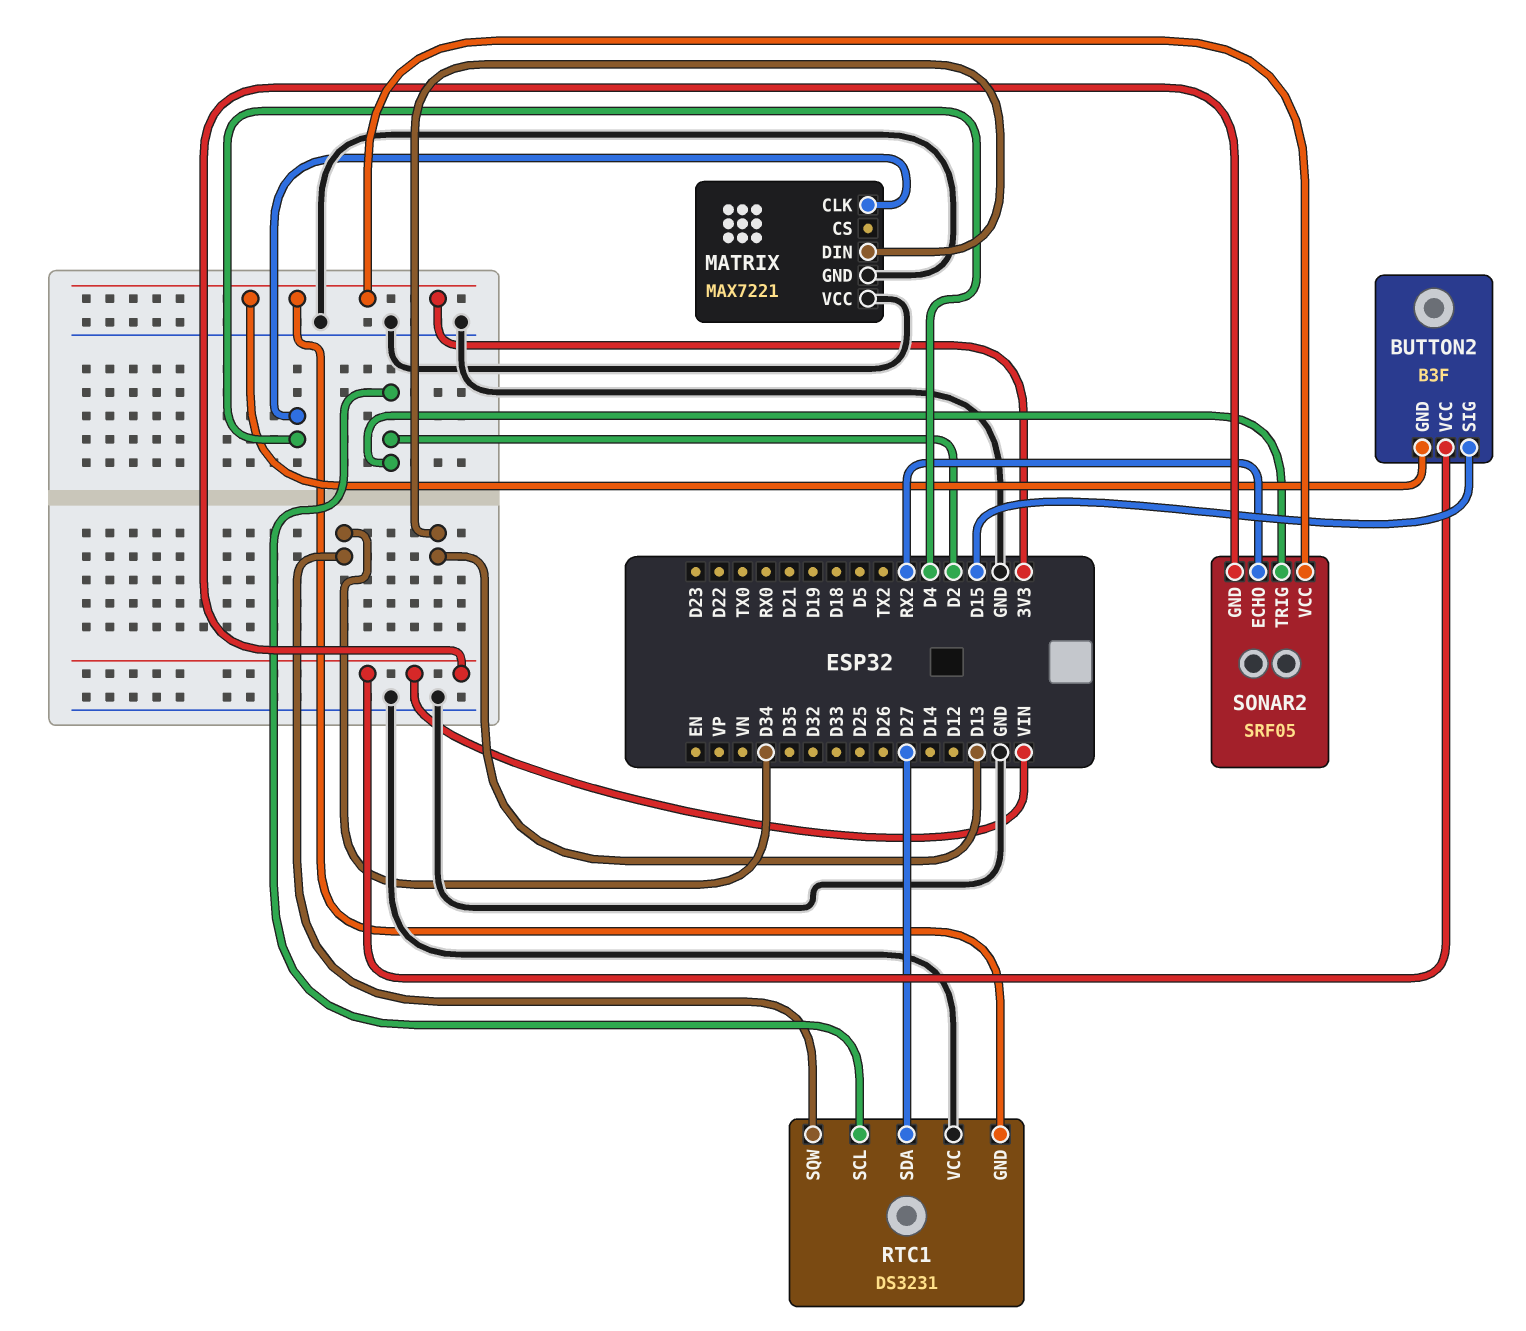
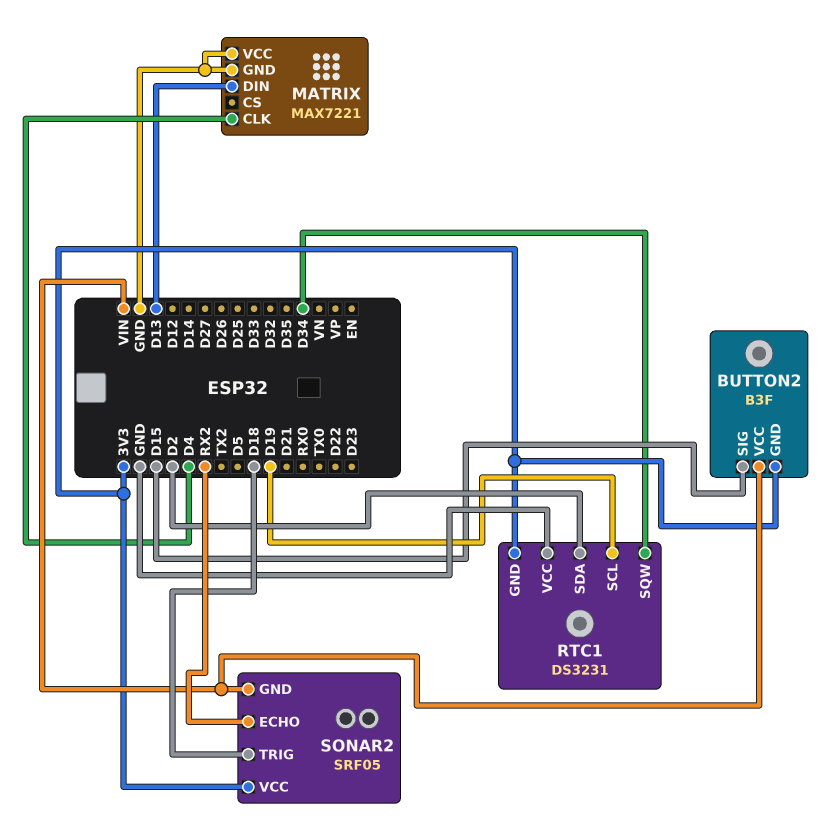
RTC1 pin SCL: D2 -> D19
RTC1 pin SDA: D27 -> D2
SONAR2 pin TRIG: D2 -> D18

